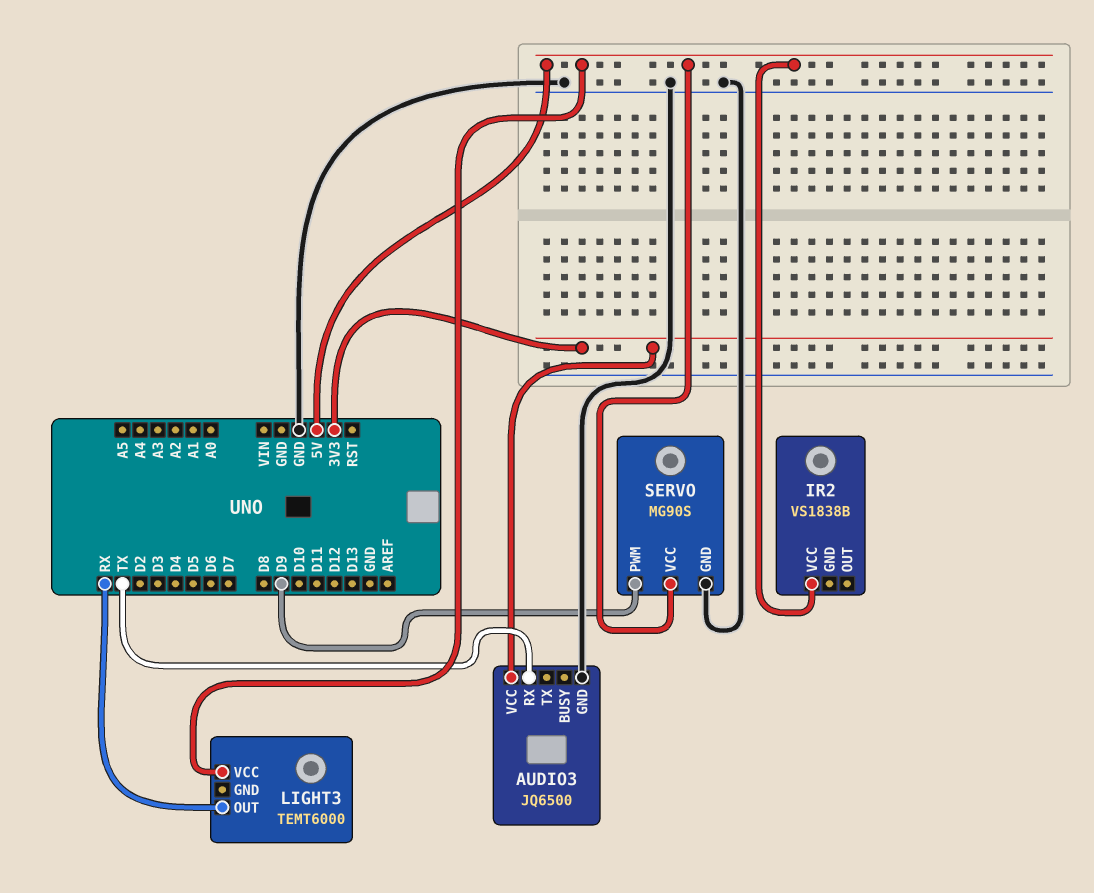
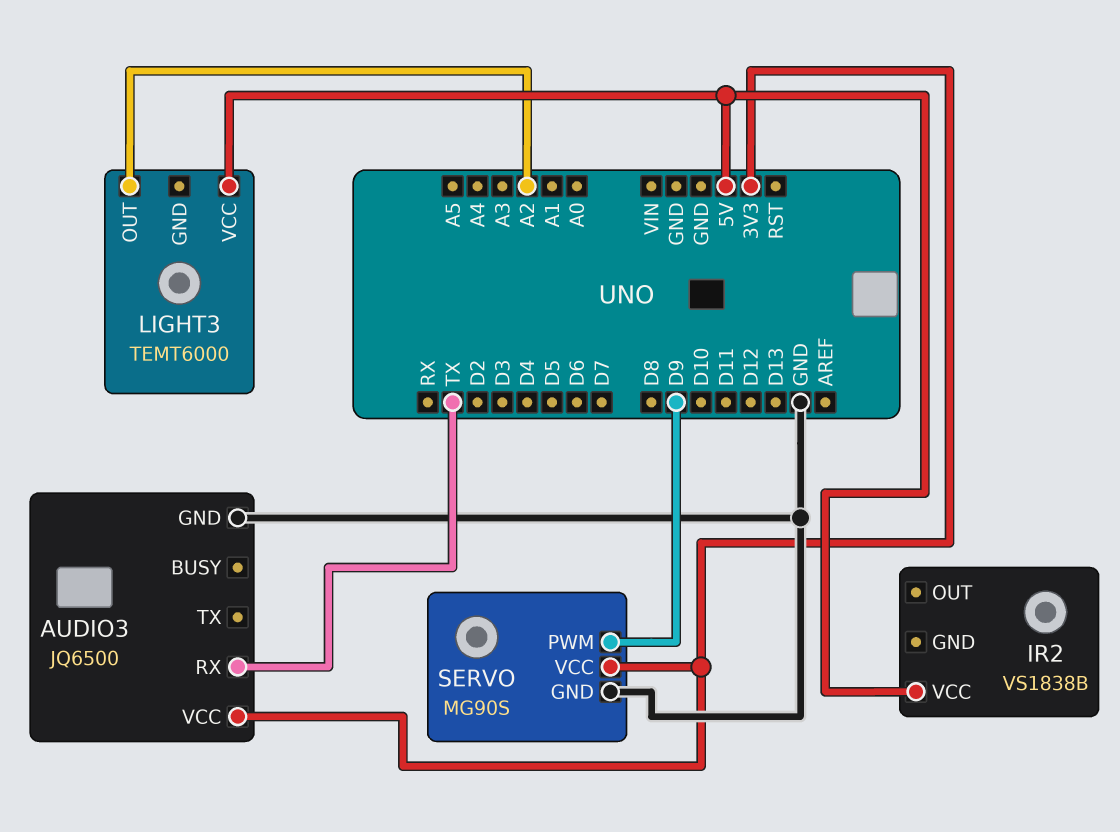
LIGHT3 pin OUT: RX -> A2
SERVO pin VCC: 5V -> 3V3

